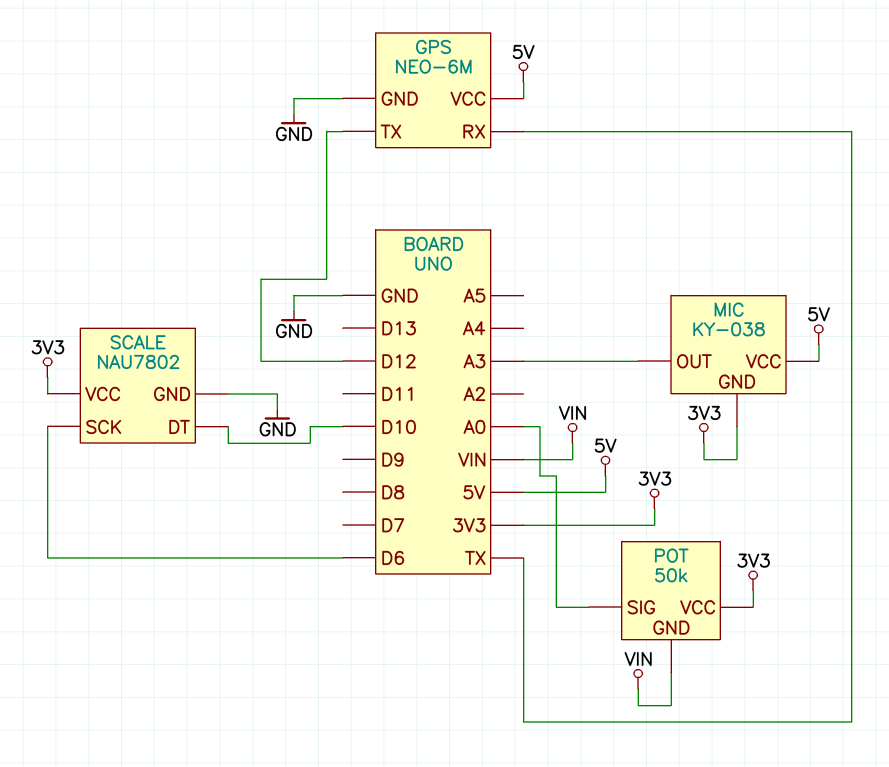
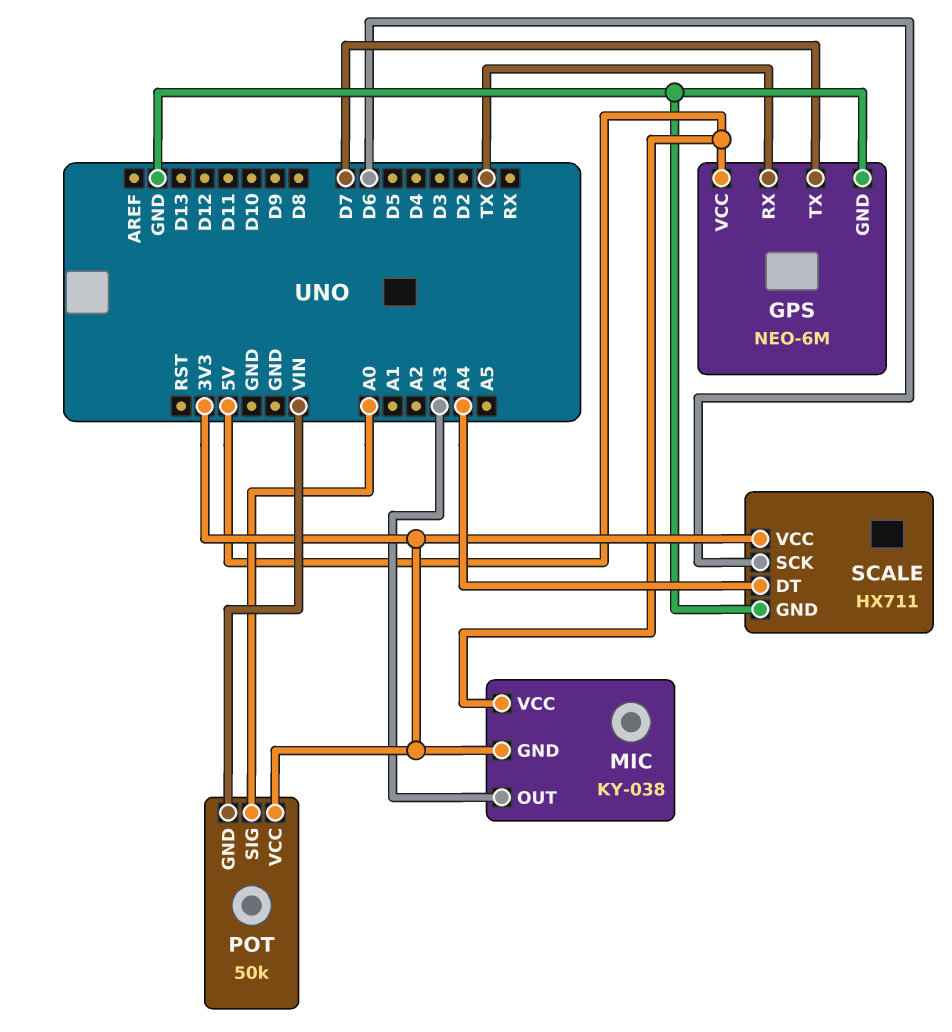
GPS pin TX: D12 -> D7
SCALE: NAU7802 -> HX711
SCALE pin DT: D10 -> A4

